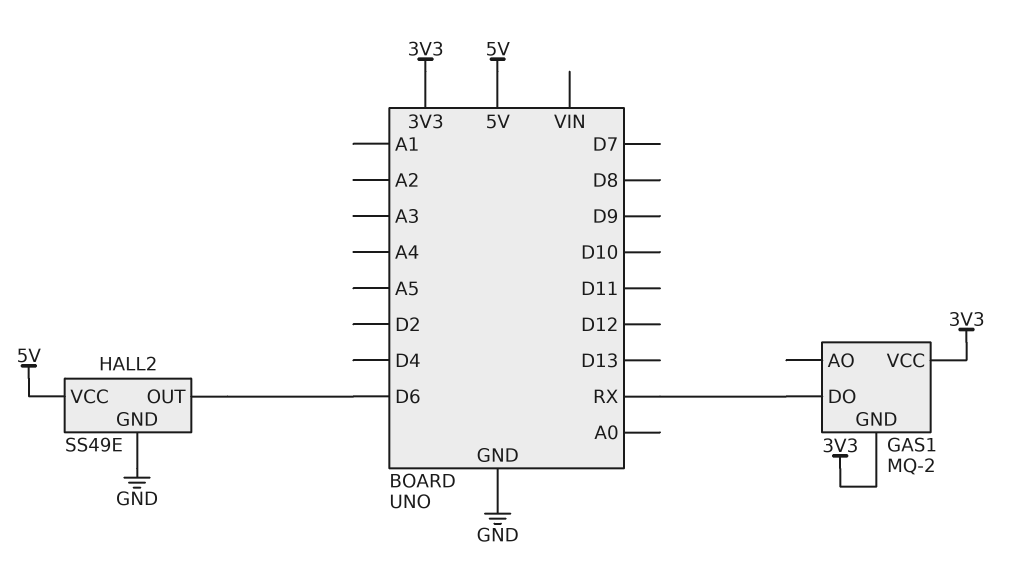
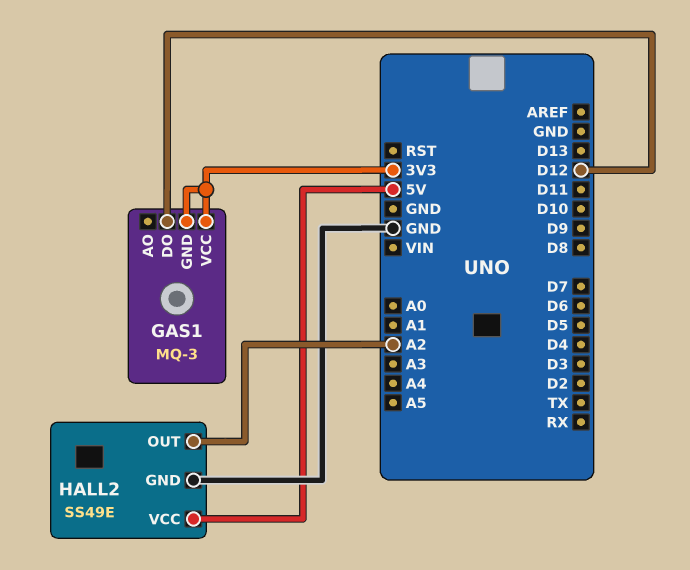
GAS1: MQ-2 -> MQ-3
GAS1 pin DO: RX -> D12
HALL2 pin OUT: D6 -> A2

